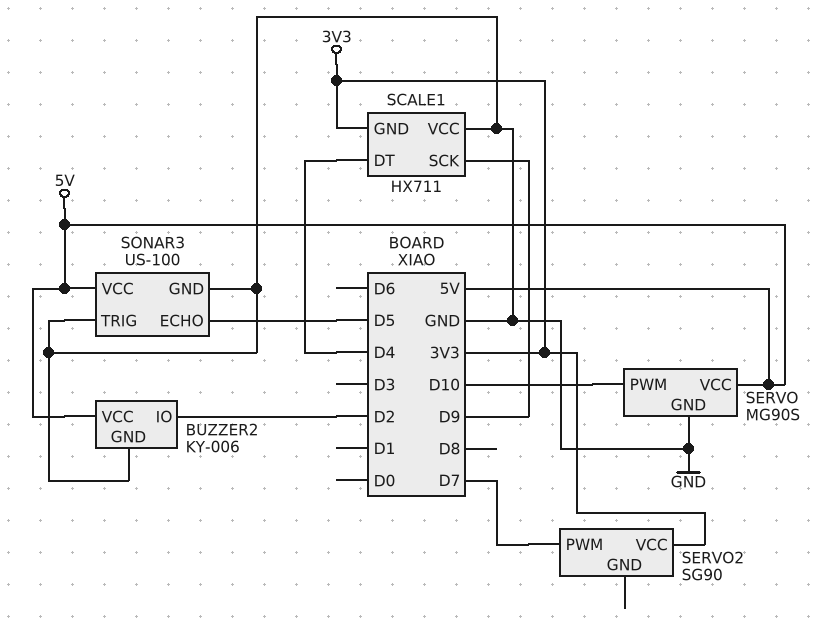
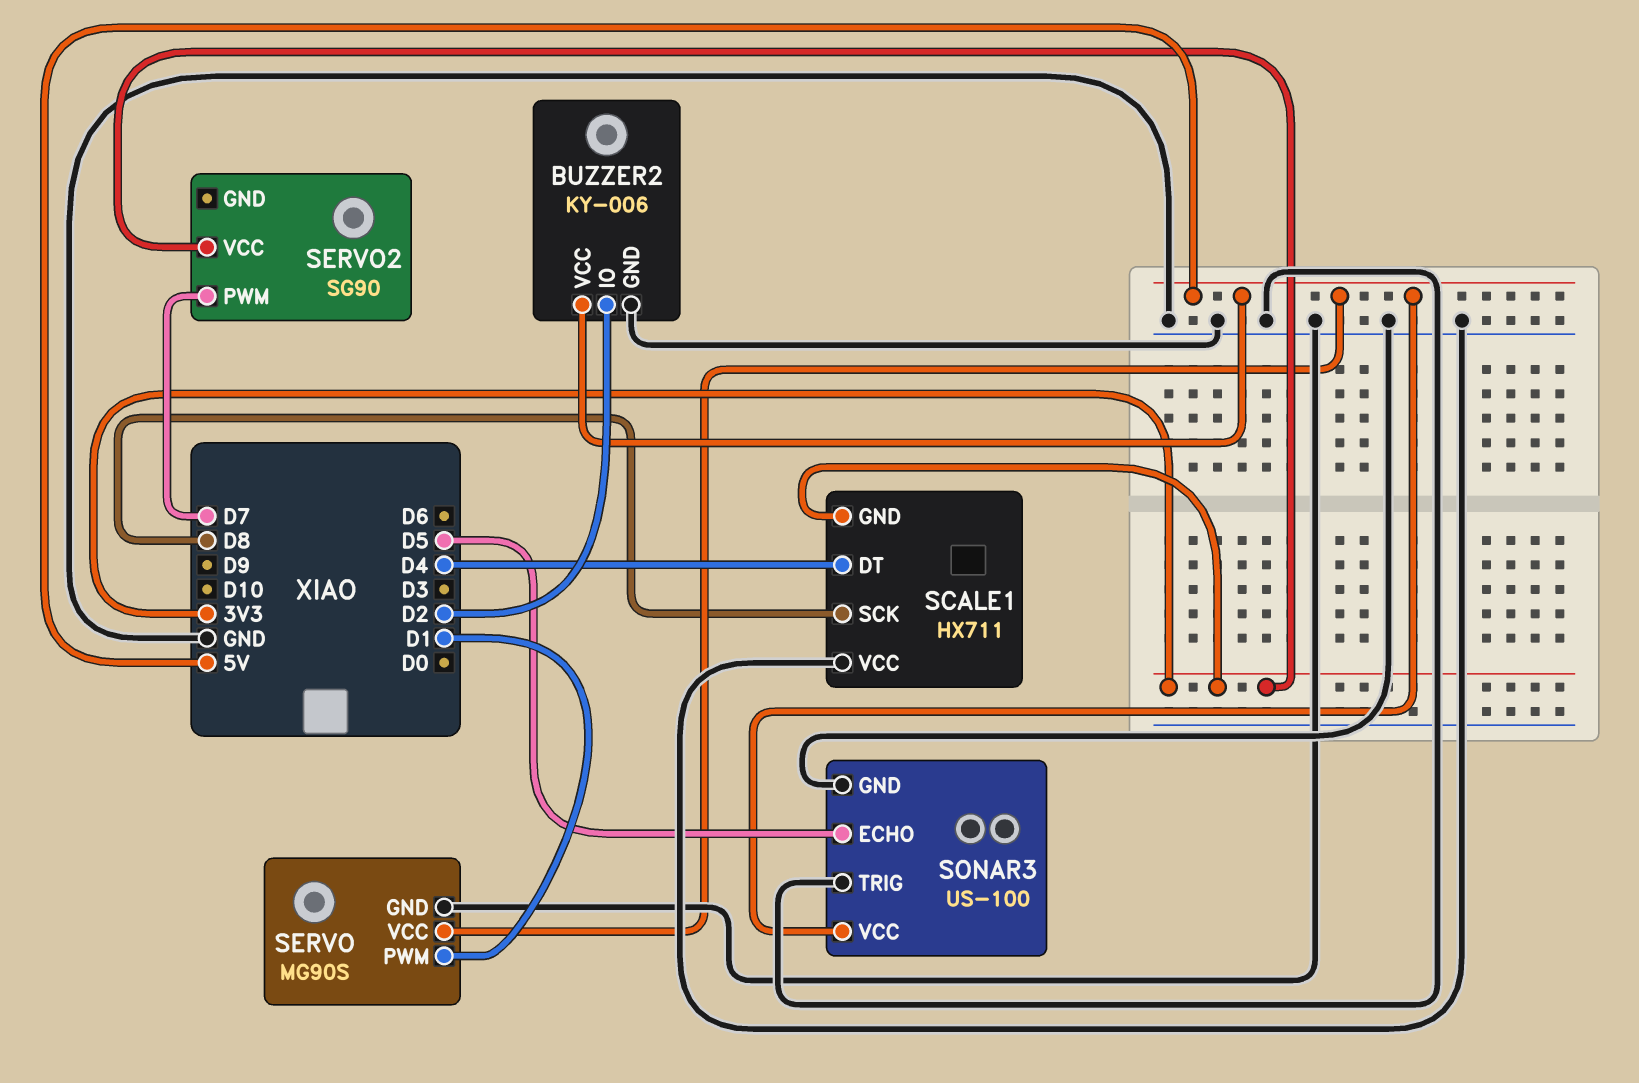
SCALE1 pin SCK: D9 -> D8
SERVO pin PWM: D10 -> D1

